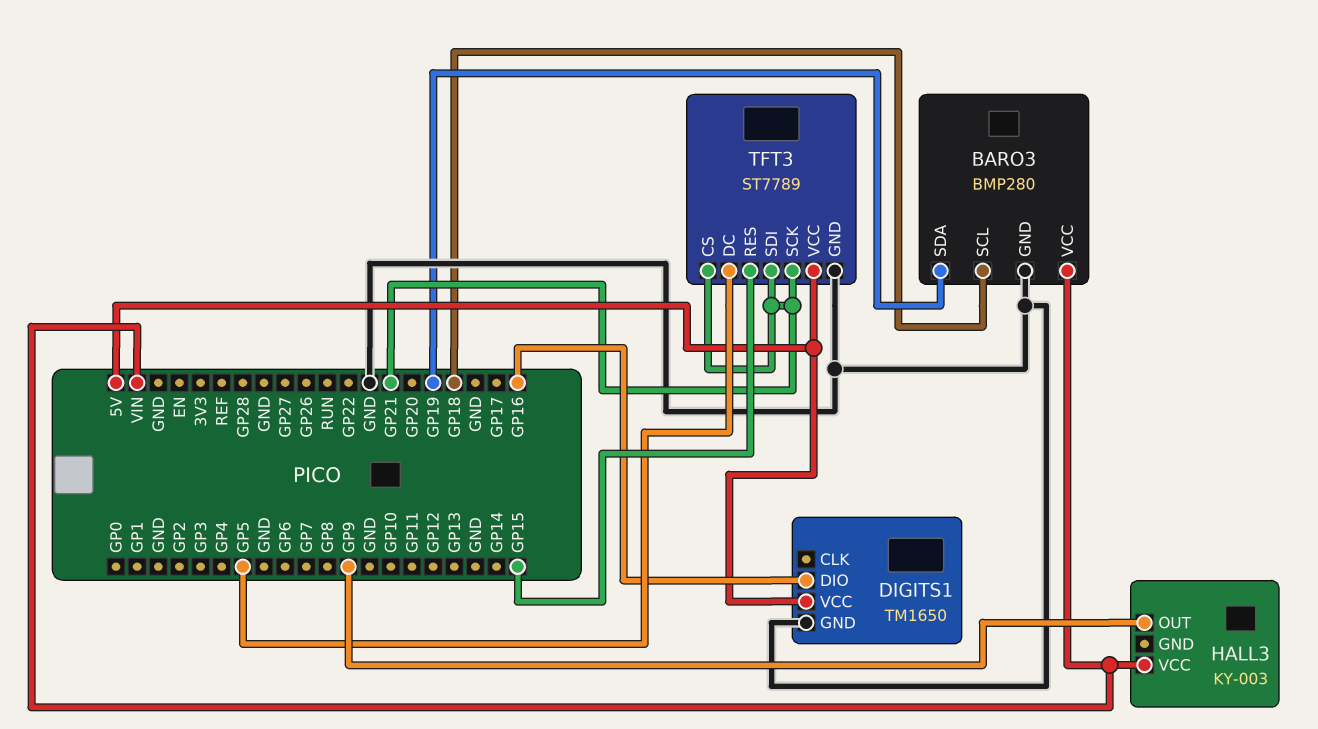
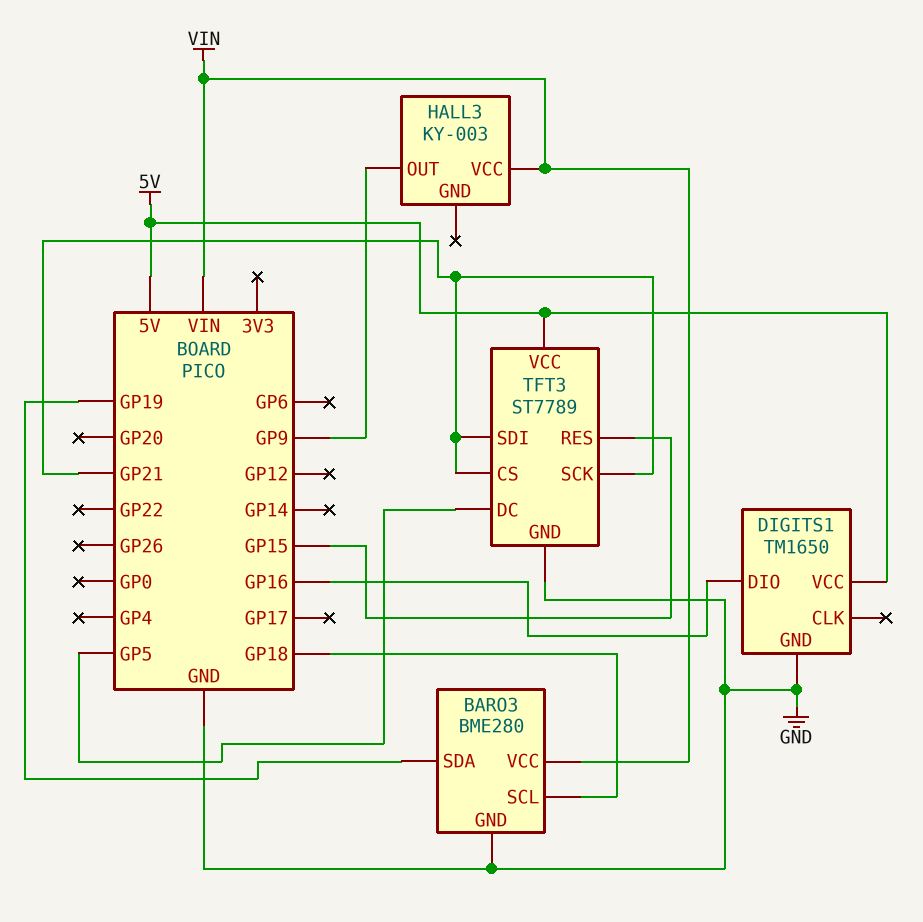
BARO3: BMP280 -> BME280

